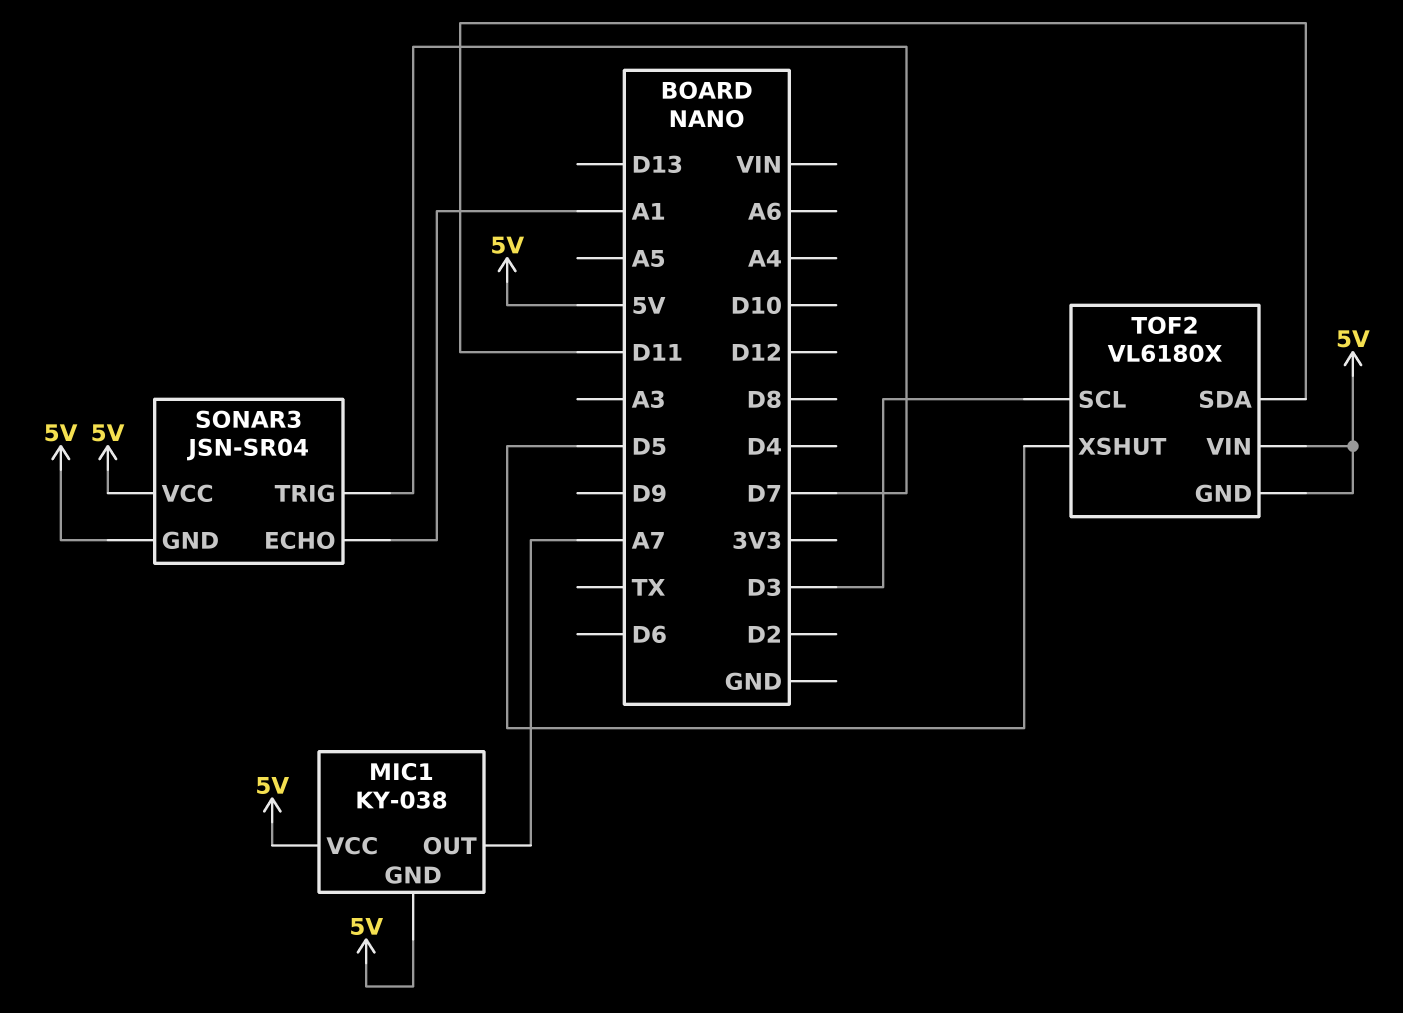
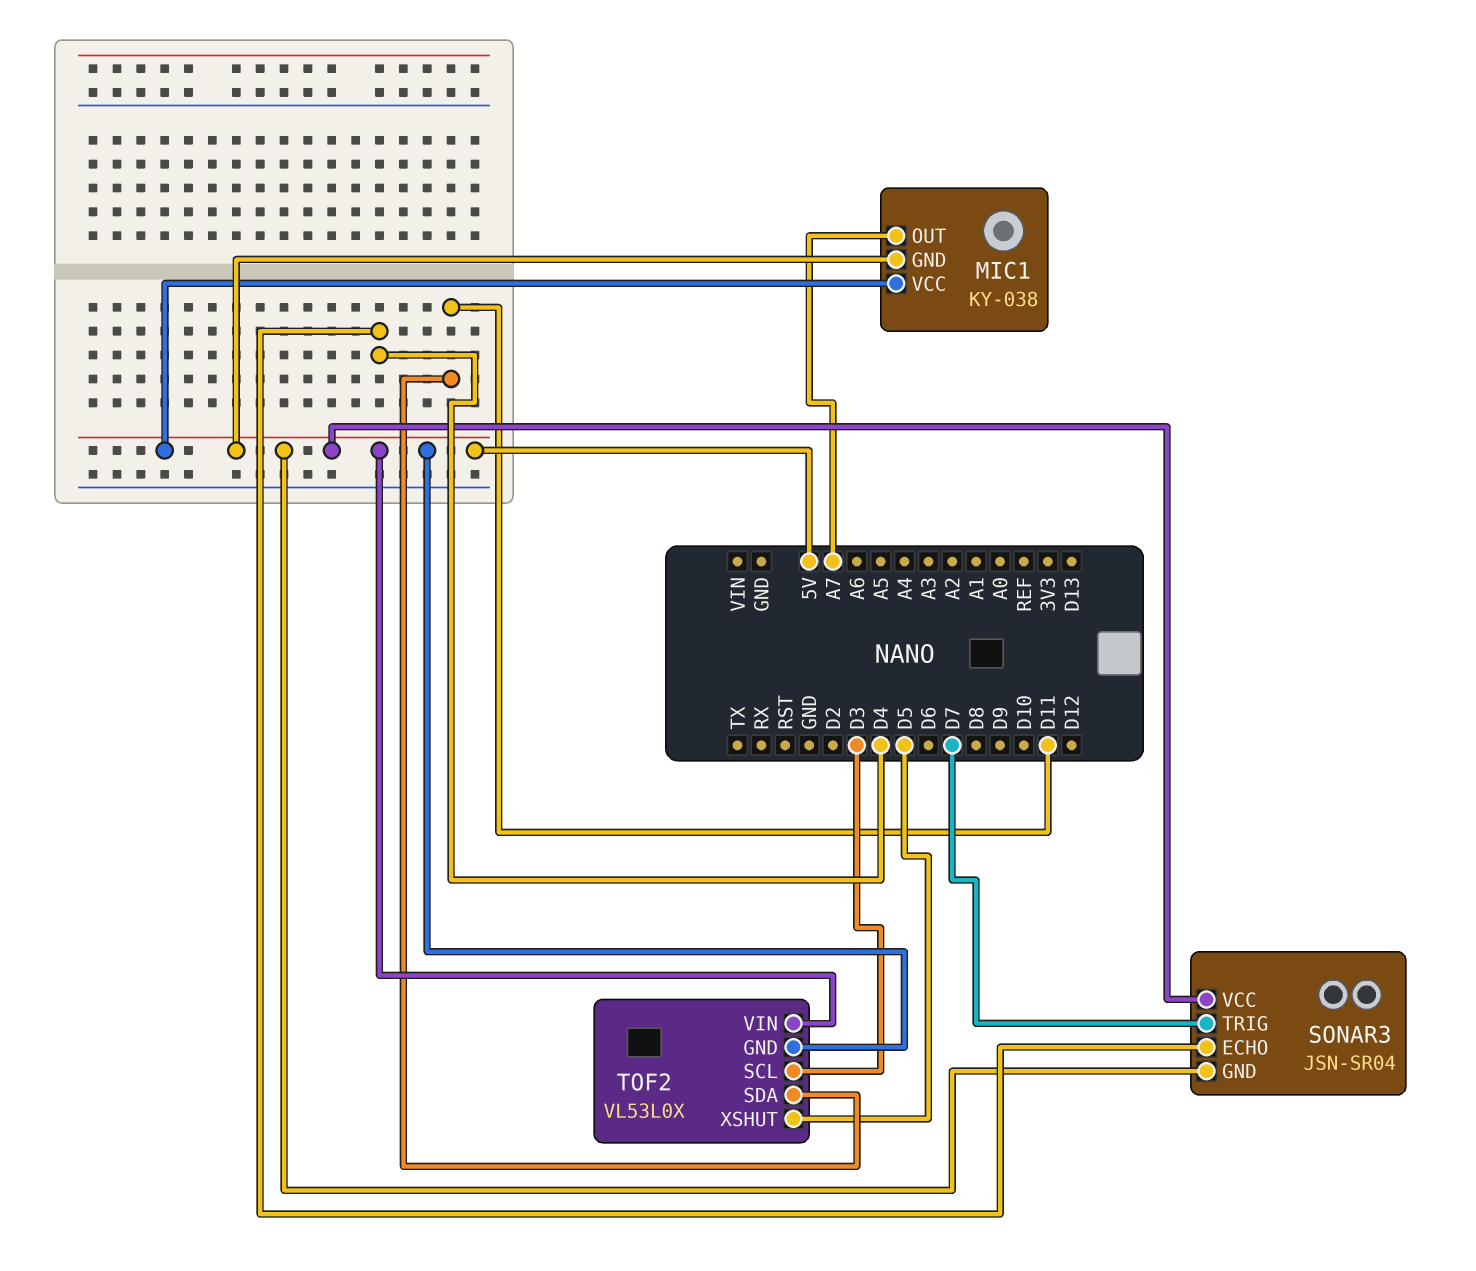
SONAR3 pin ECHO: A1 -> D4
TOF2: VL6180X -> VL53L0X

